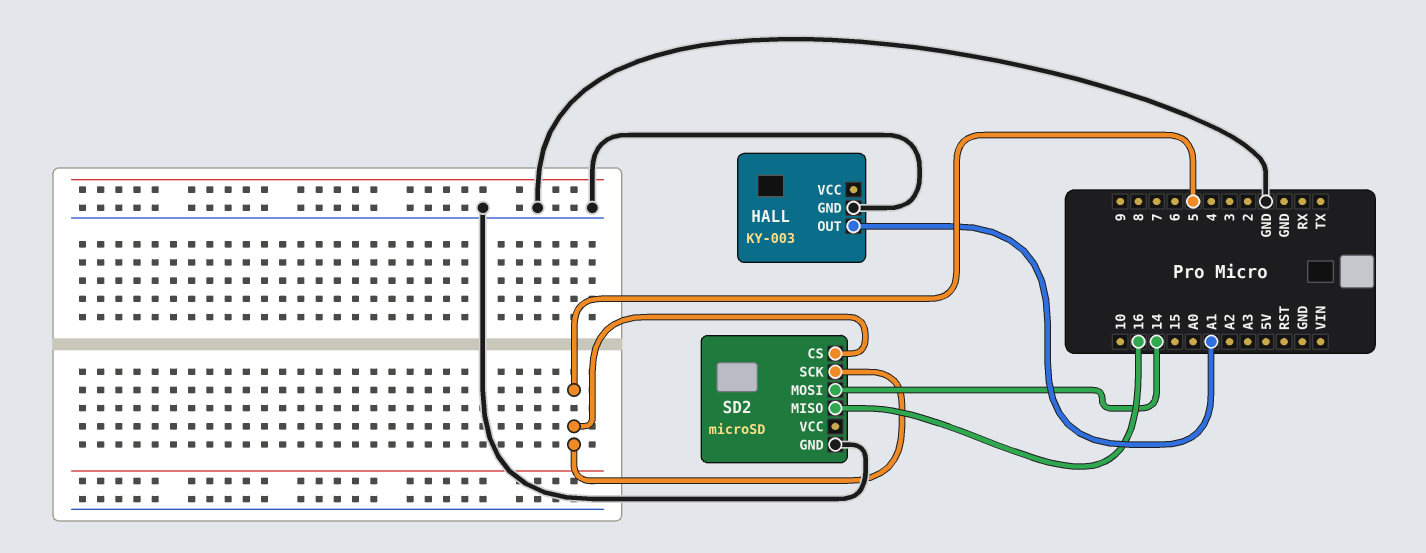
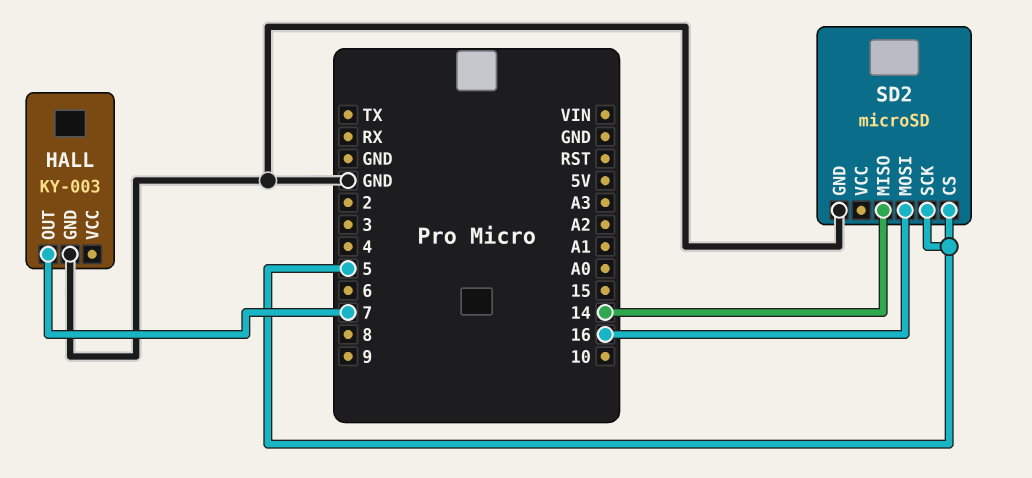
HALL pin OUT: A1 -> 7
SD2 pin MISO: 16 -> 14
SD2 pin MOSI: 14 -> 16

